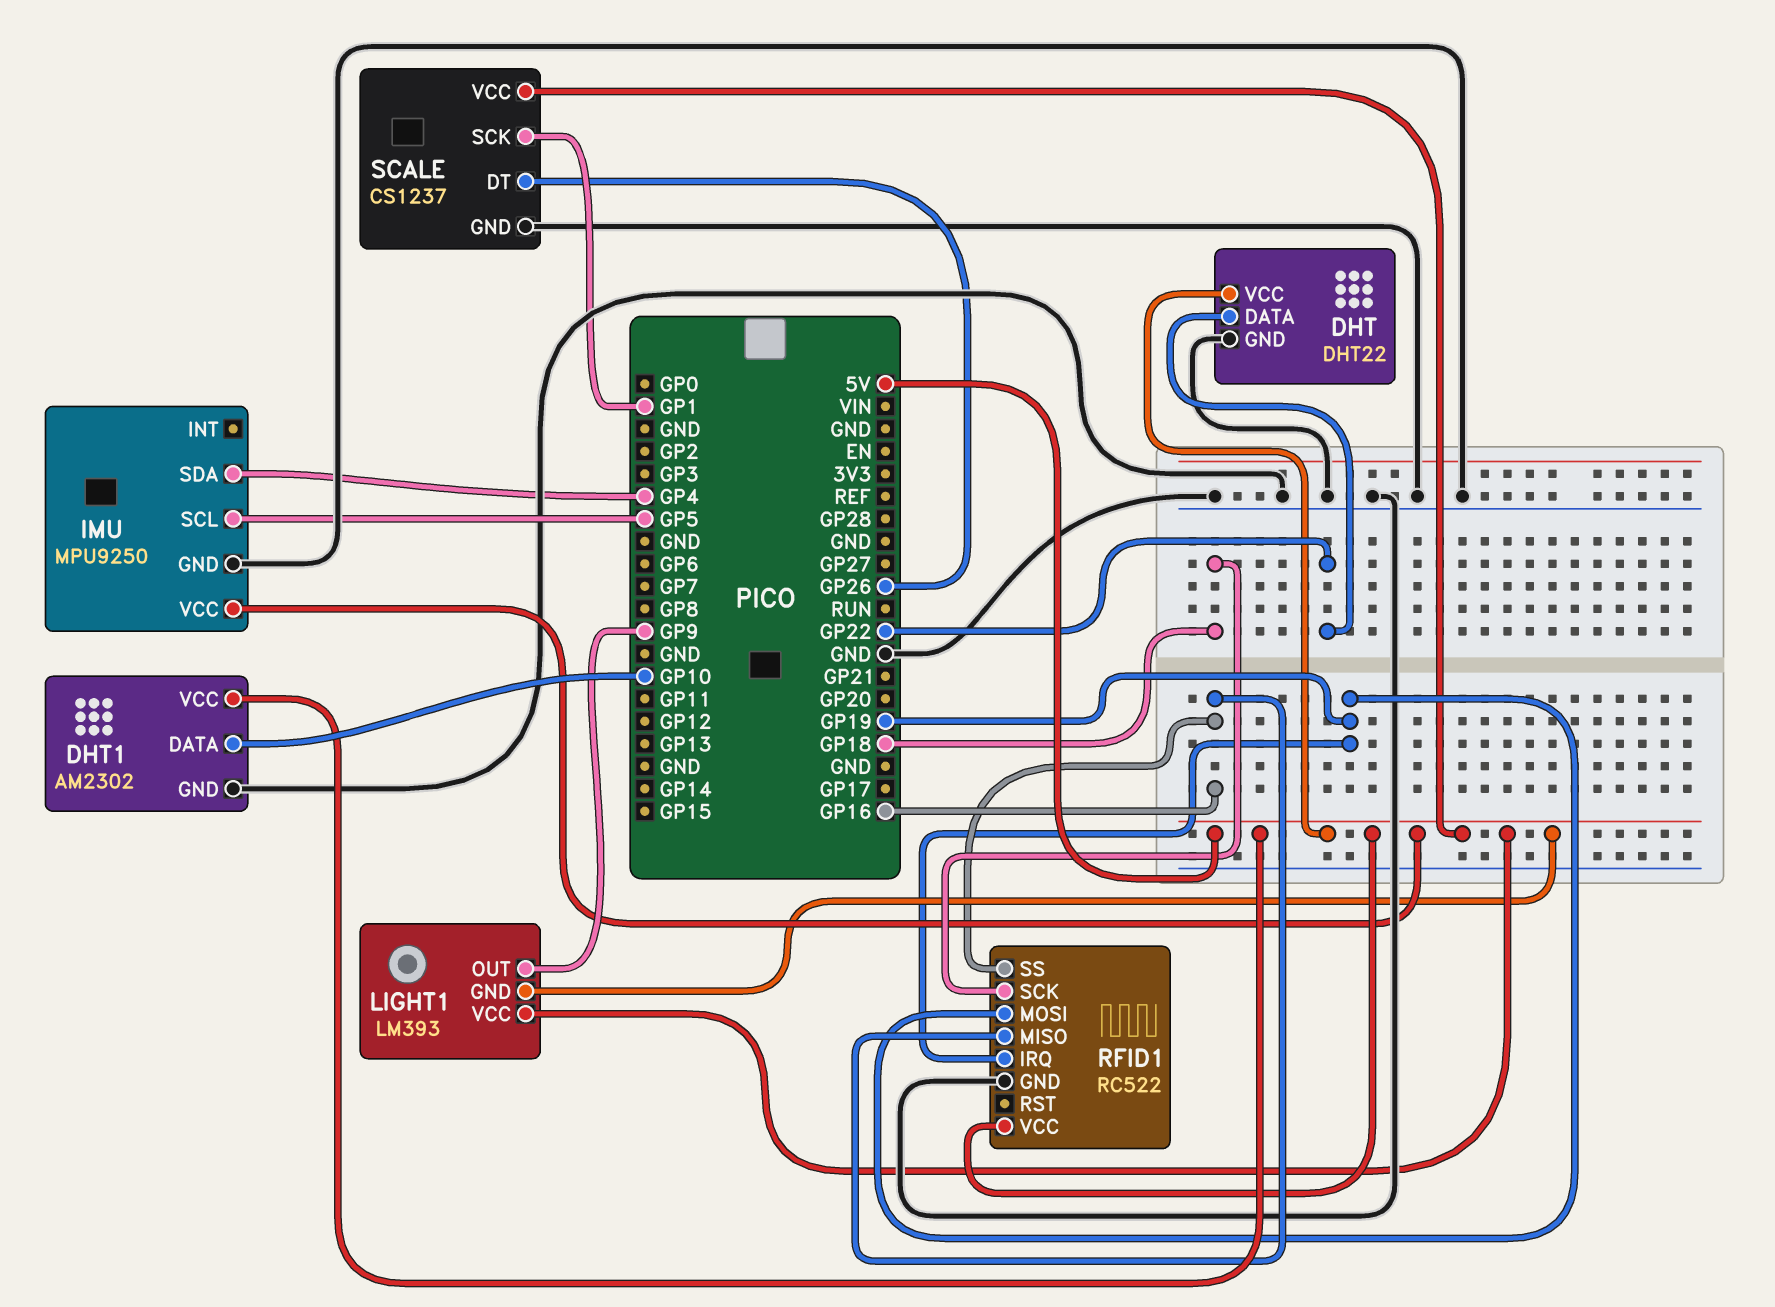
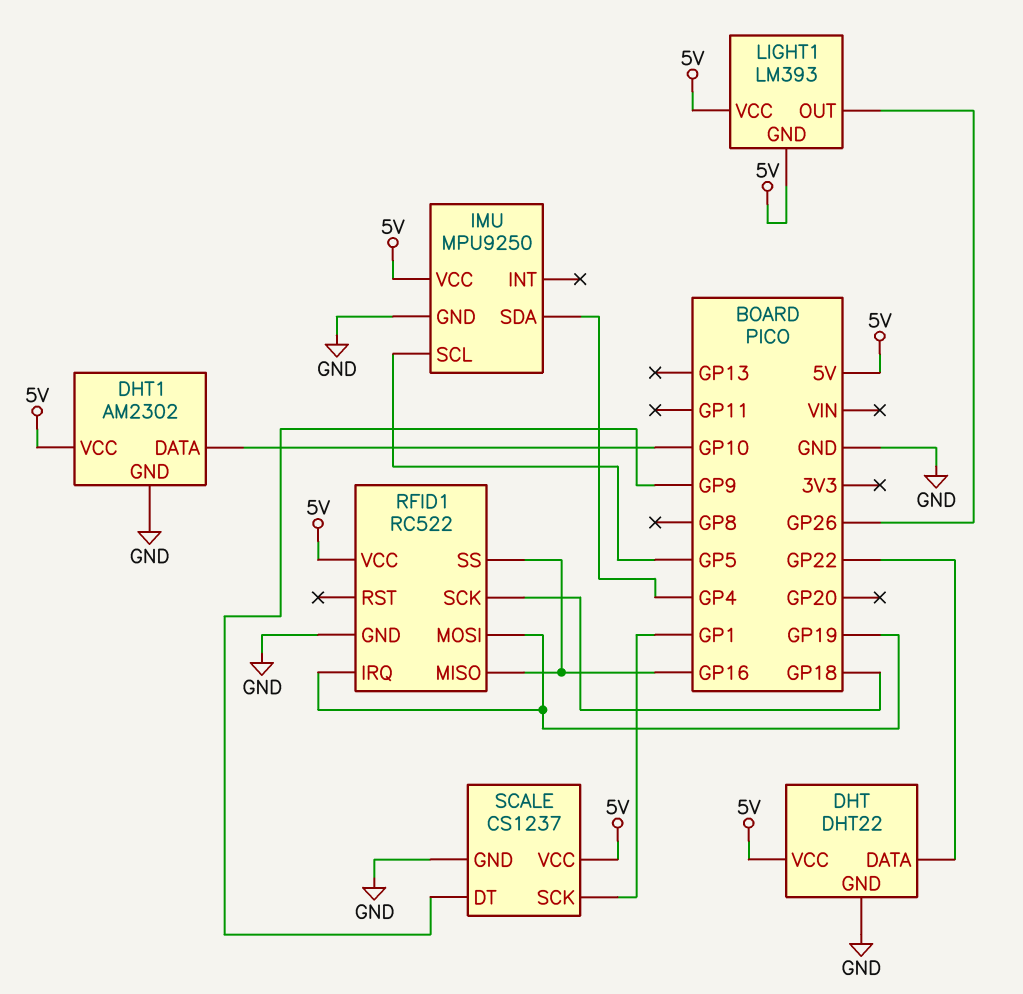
LIGHT1 pin OUT: GP9 -> GP26
SCALE pin DT: GP26 -> GP9

